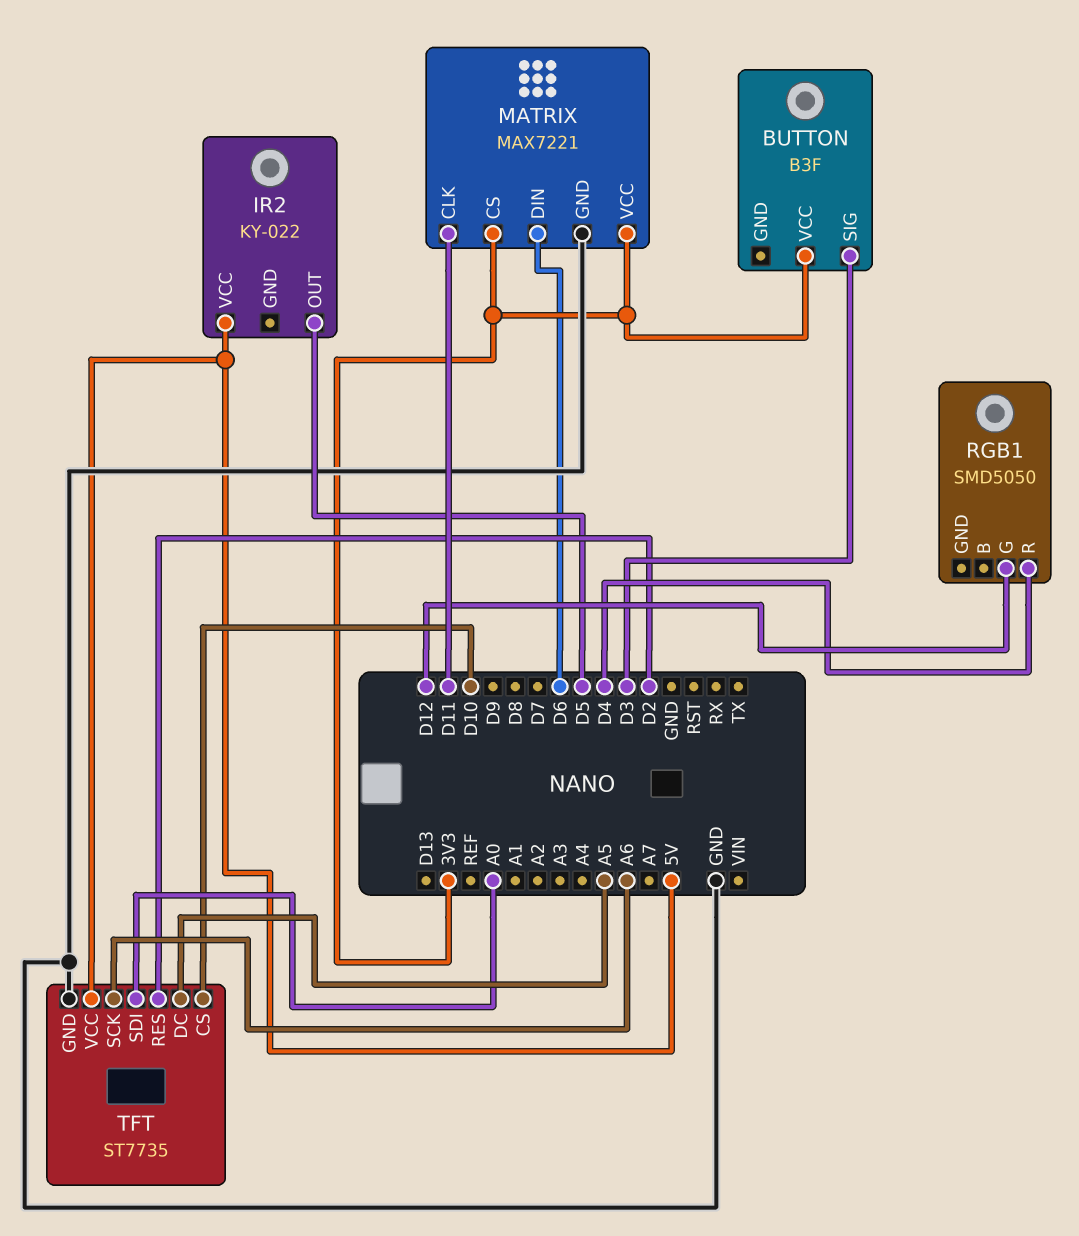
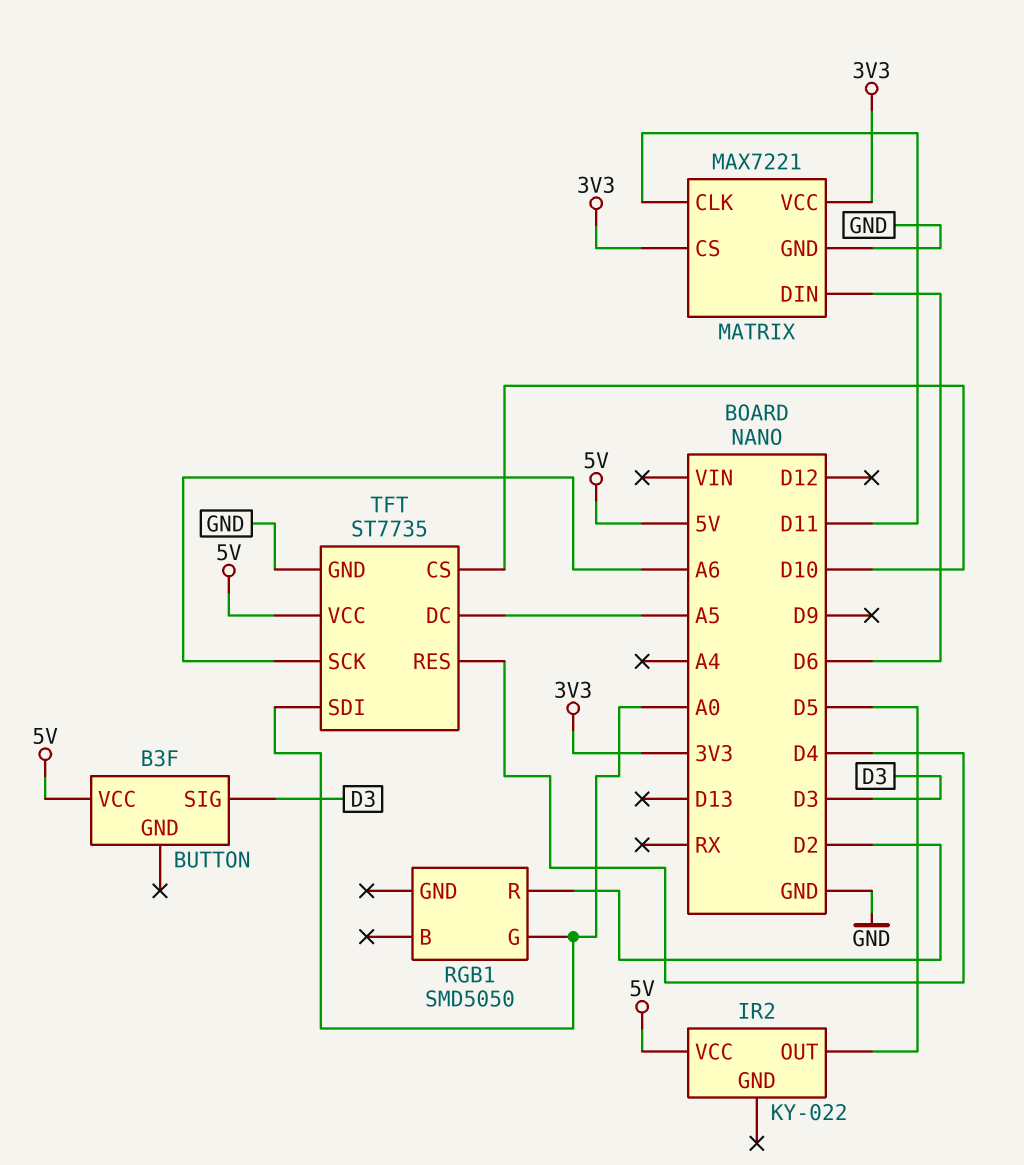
BUTTON pin VCC: 3V3 -> 5V
RGB1 pin G: D12 -> A0
RGB1 pin R: D4 -> D2
TFT pin RES: D2 -> D4

